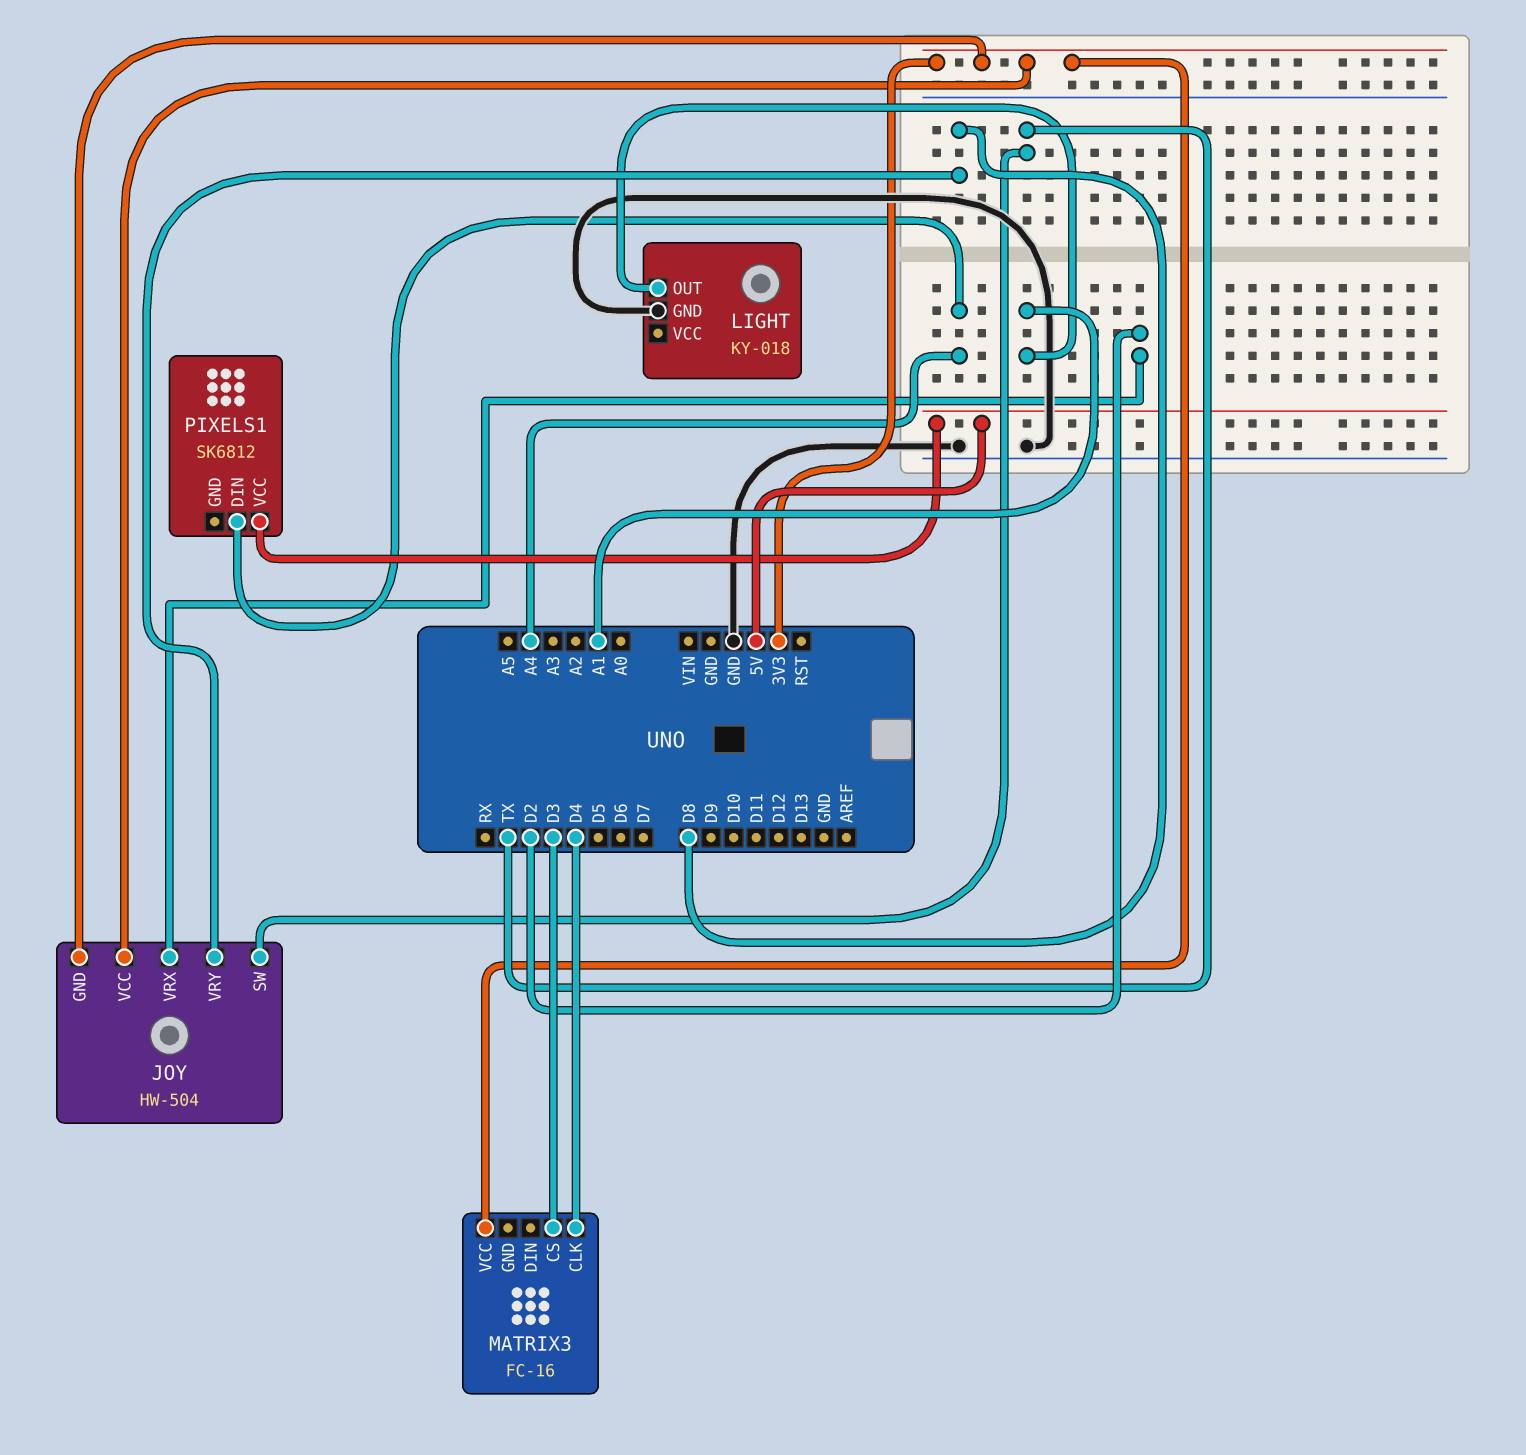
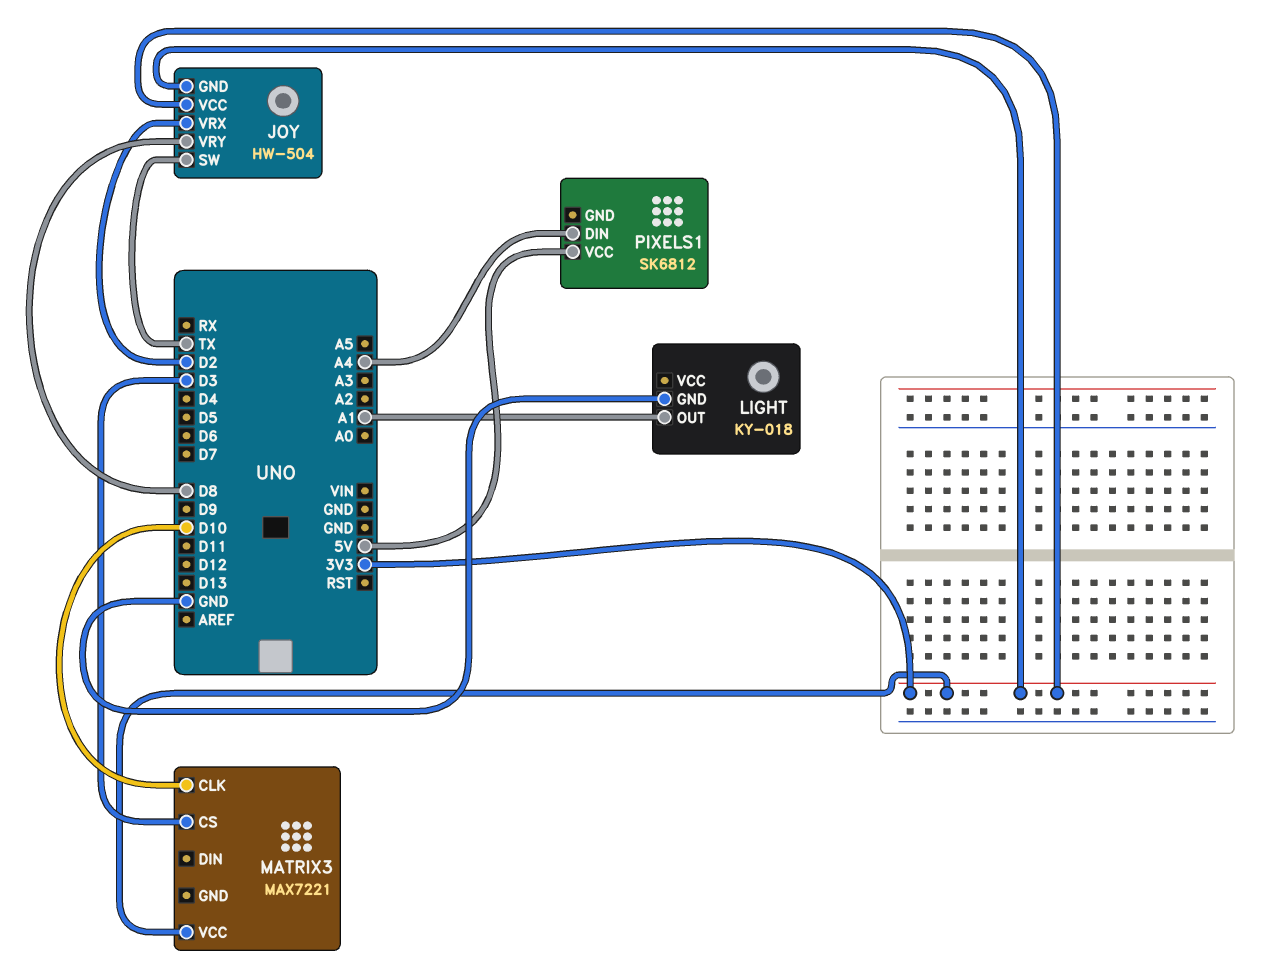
MATRIX3: FC-16 -> MAX7221
MATRIX3 pin CLK: D4 -> D10

